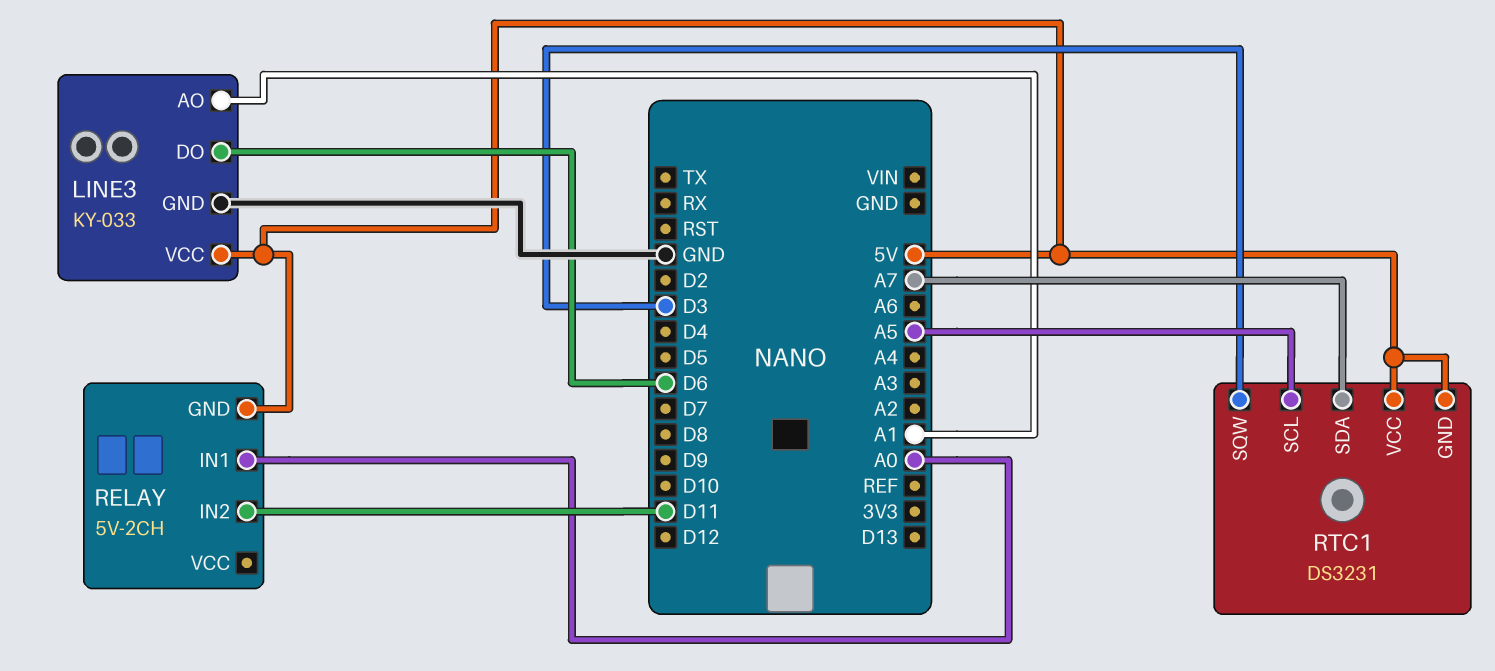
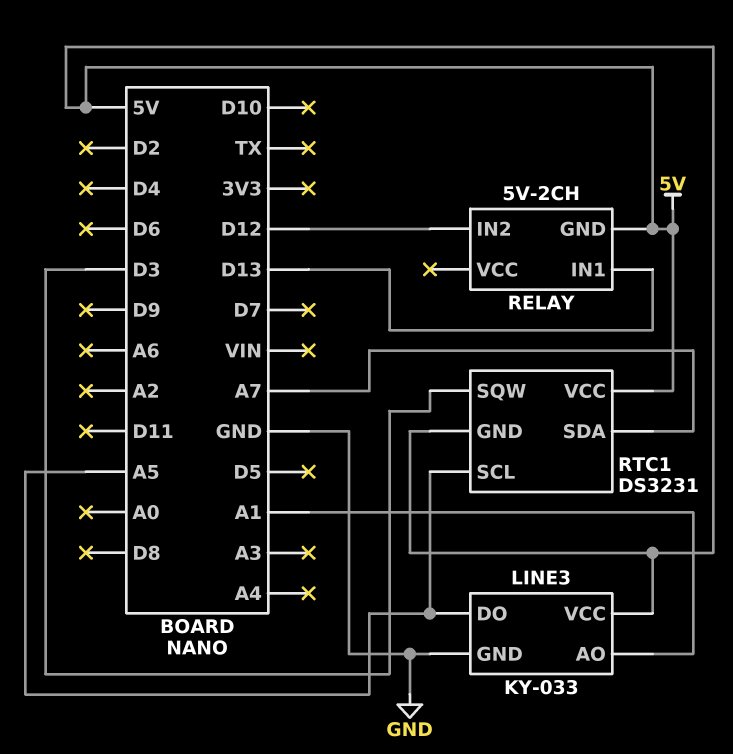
LINE3 pin DO: D6 -> A5
RELAY pin IN1: A0 -> D13
RELAY pin IN2: D11 -> D12

